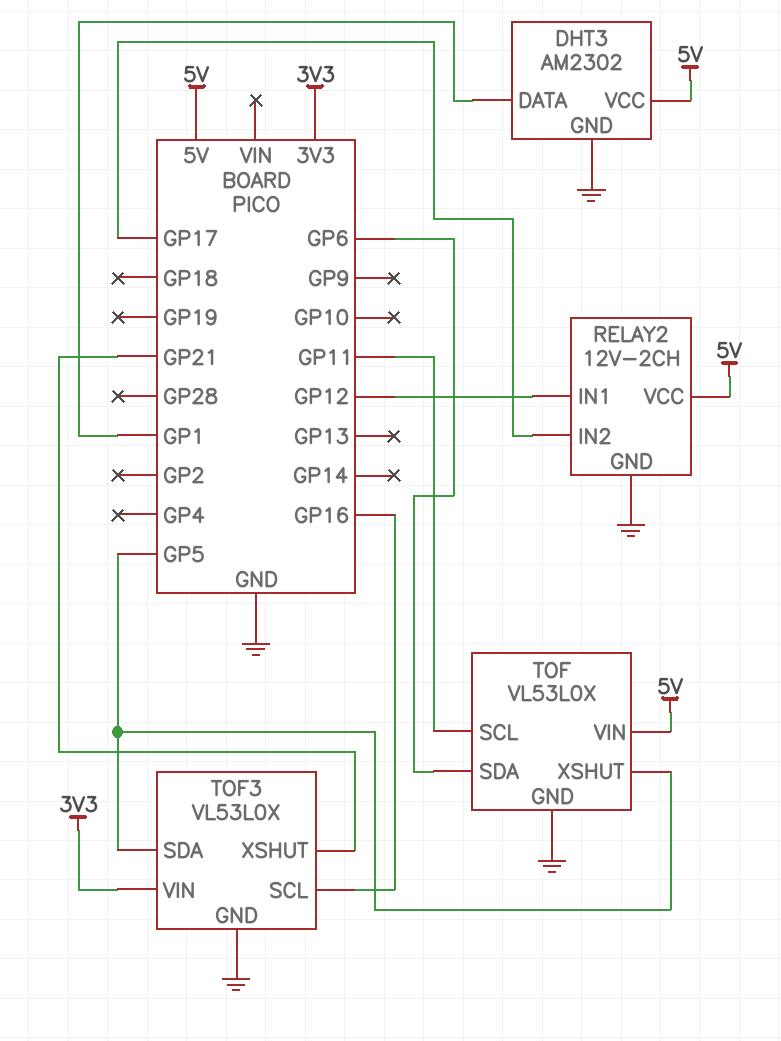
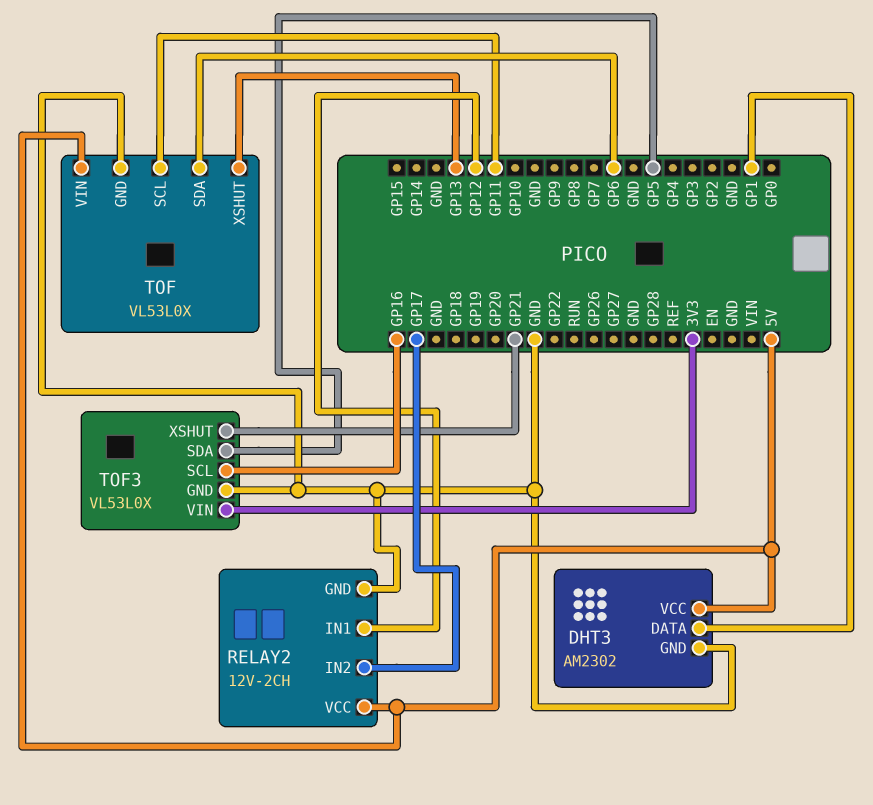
TOF pin XSHUT: GP5 -> GP13

